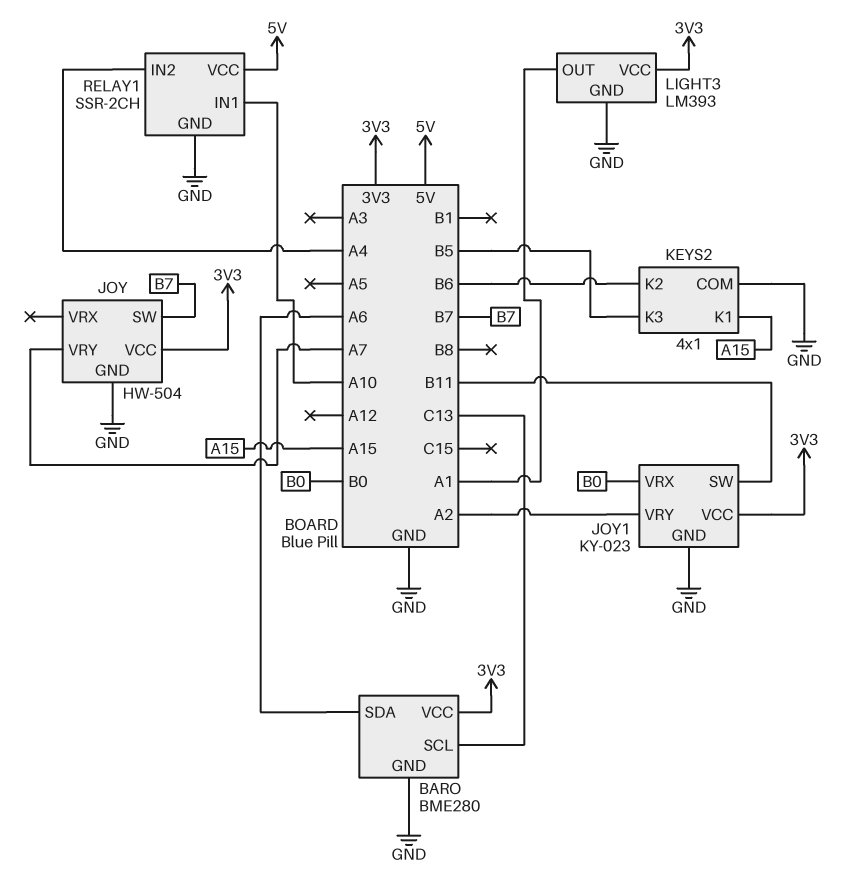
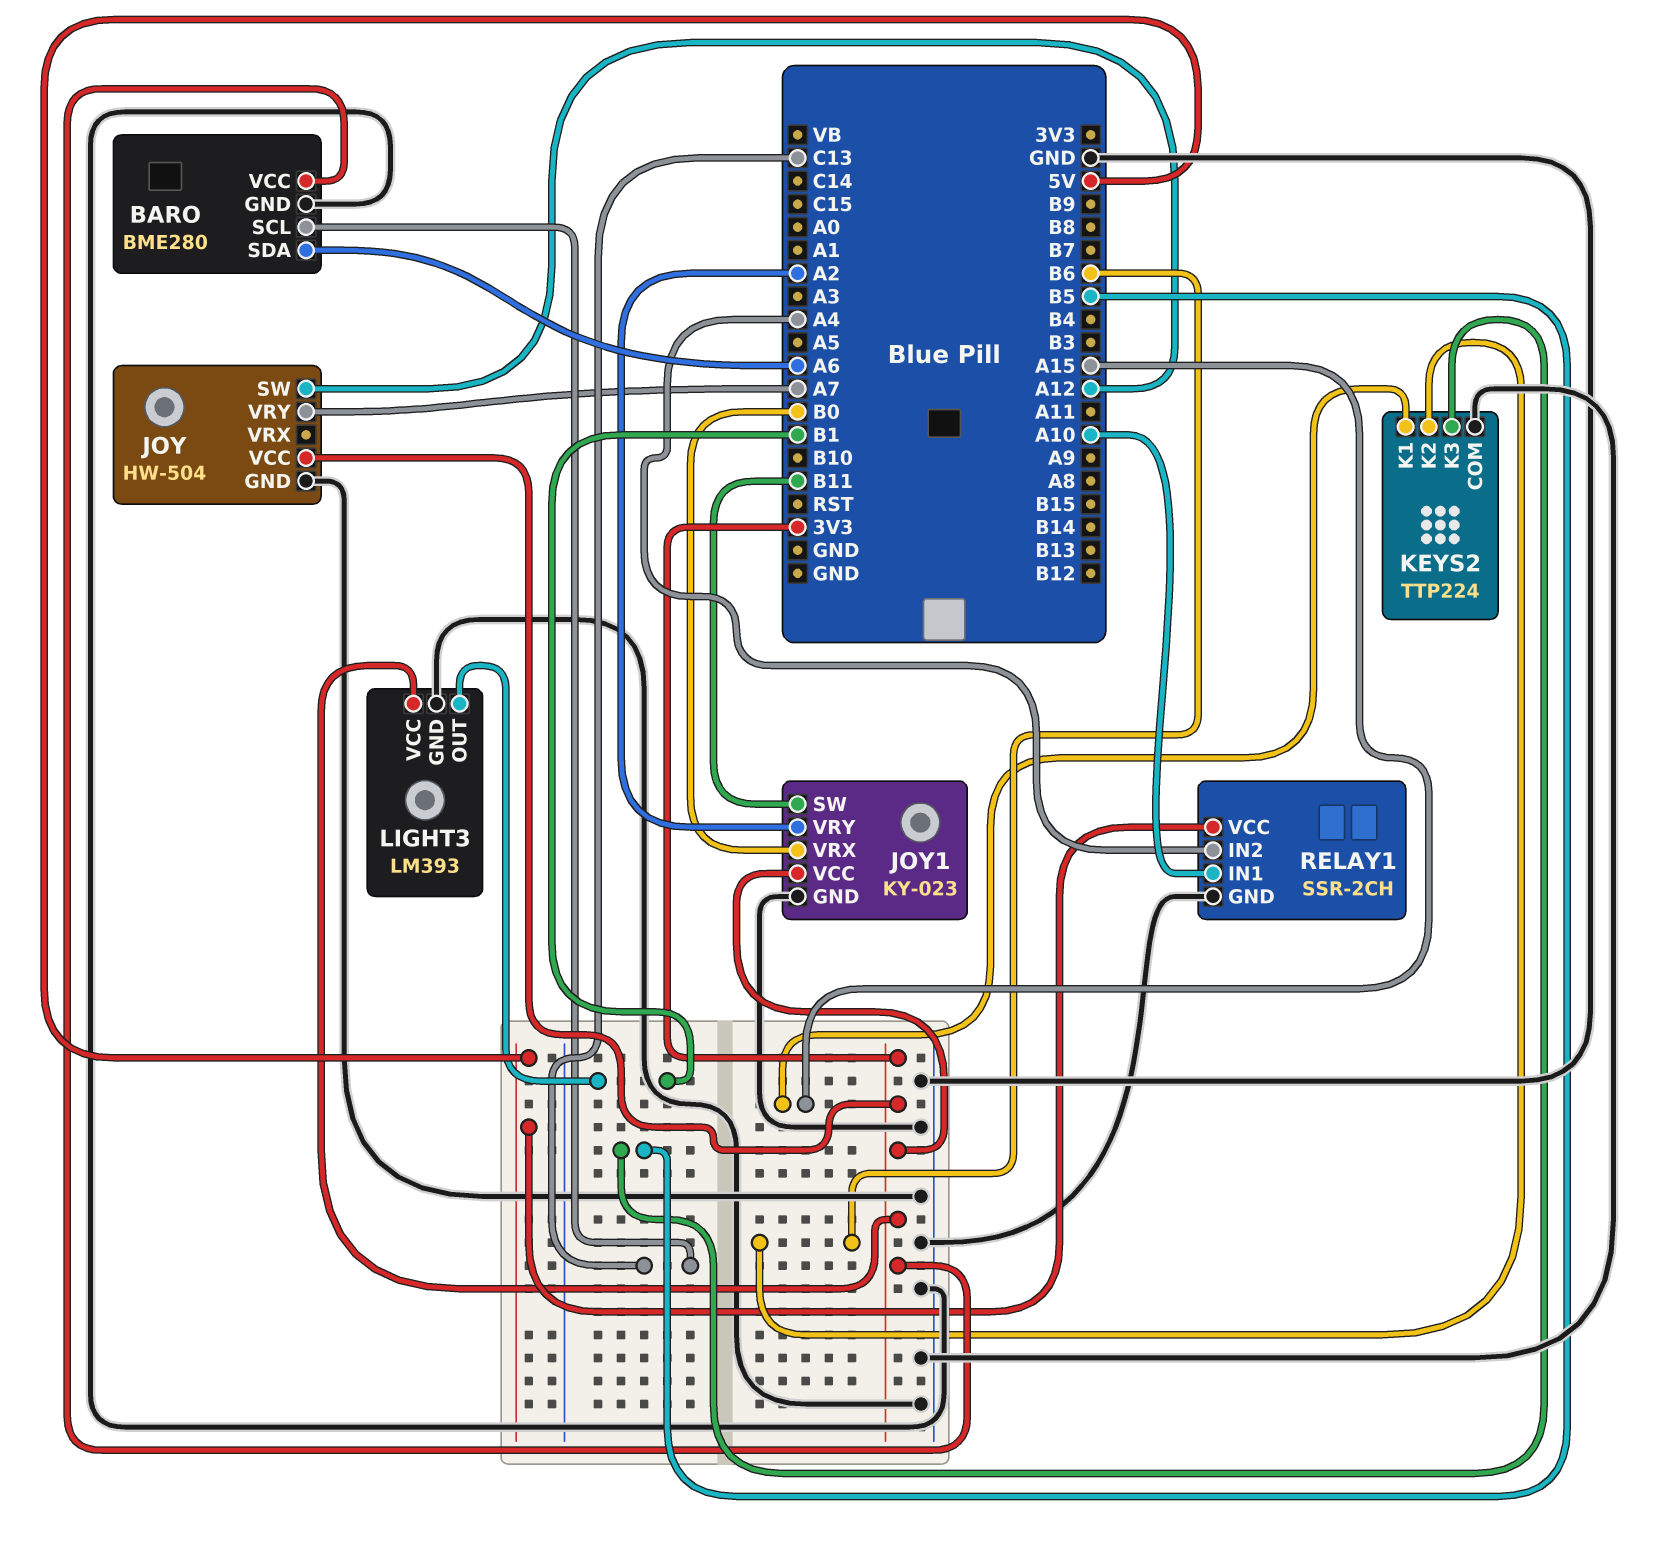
JOY pin SW: B7 -> A12
KEYS2: 4x1 -> TTP224
LIGHT3 pin OUT: A1 -> B1

